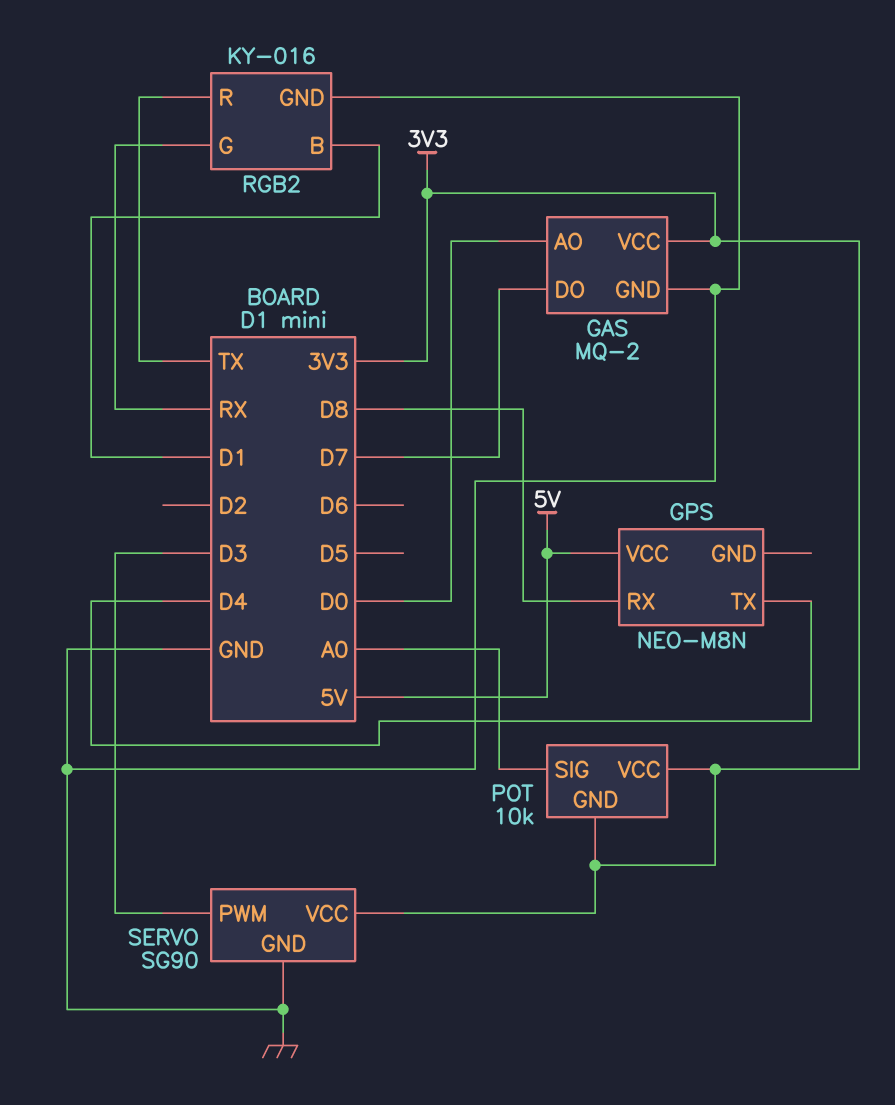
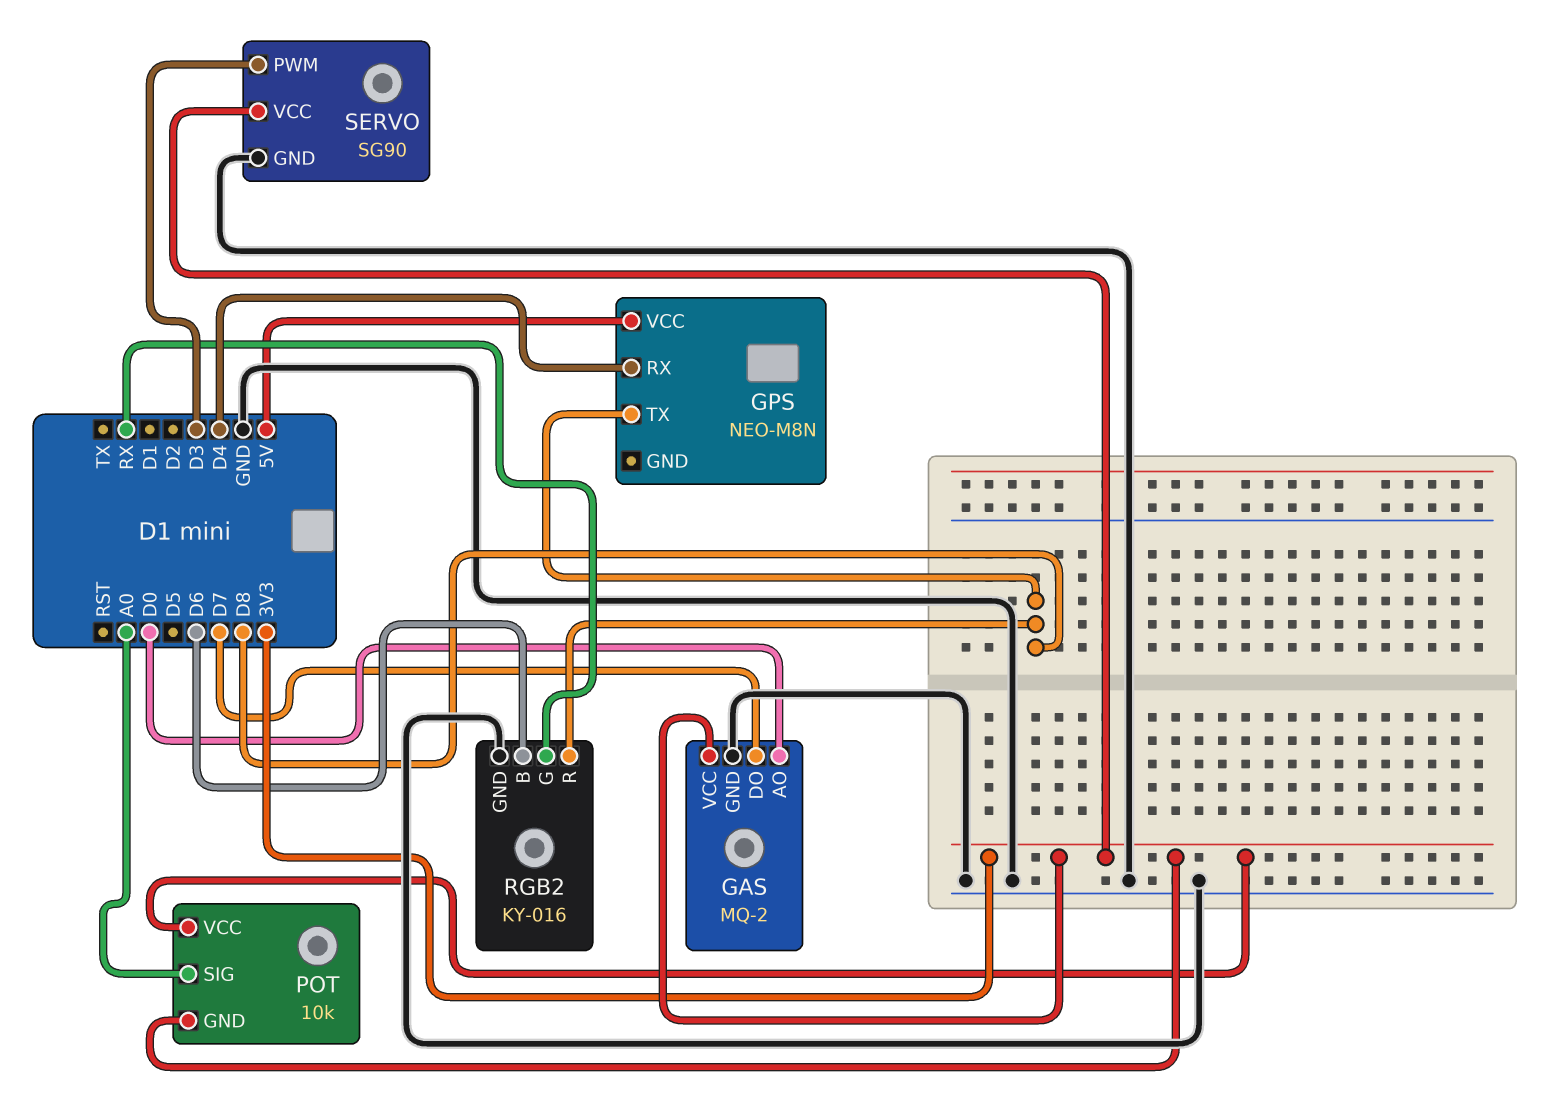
GPS pin RX: D8 -> D4
GPS pin TX: D4 -> D8
RGB2 pin B: D1 -> D6
RGB2 pin R: TX -> D8

